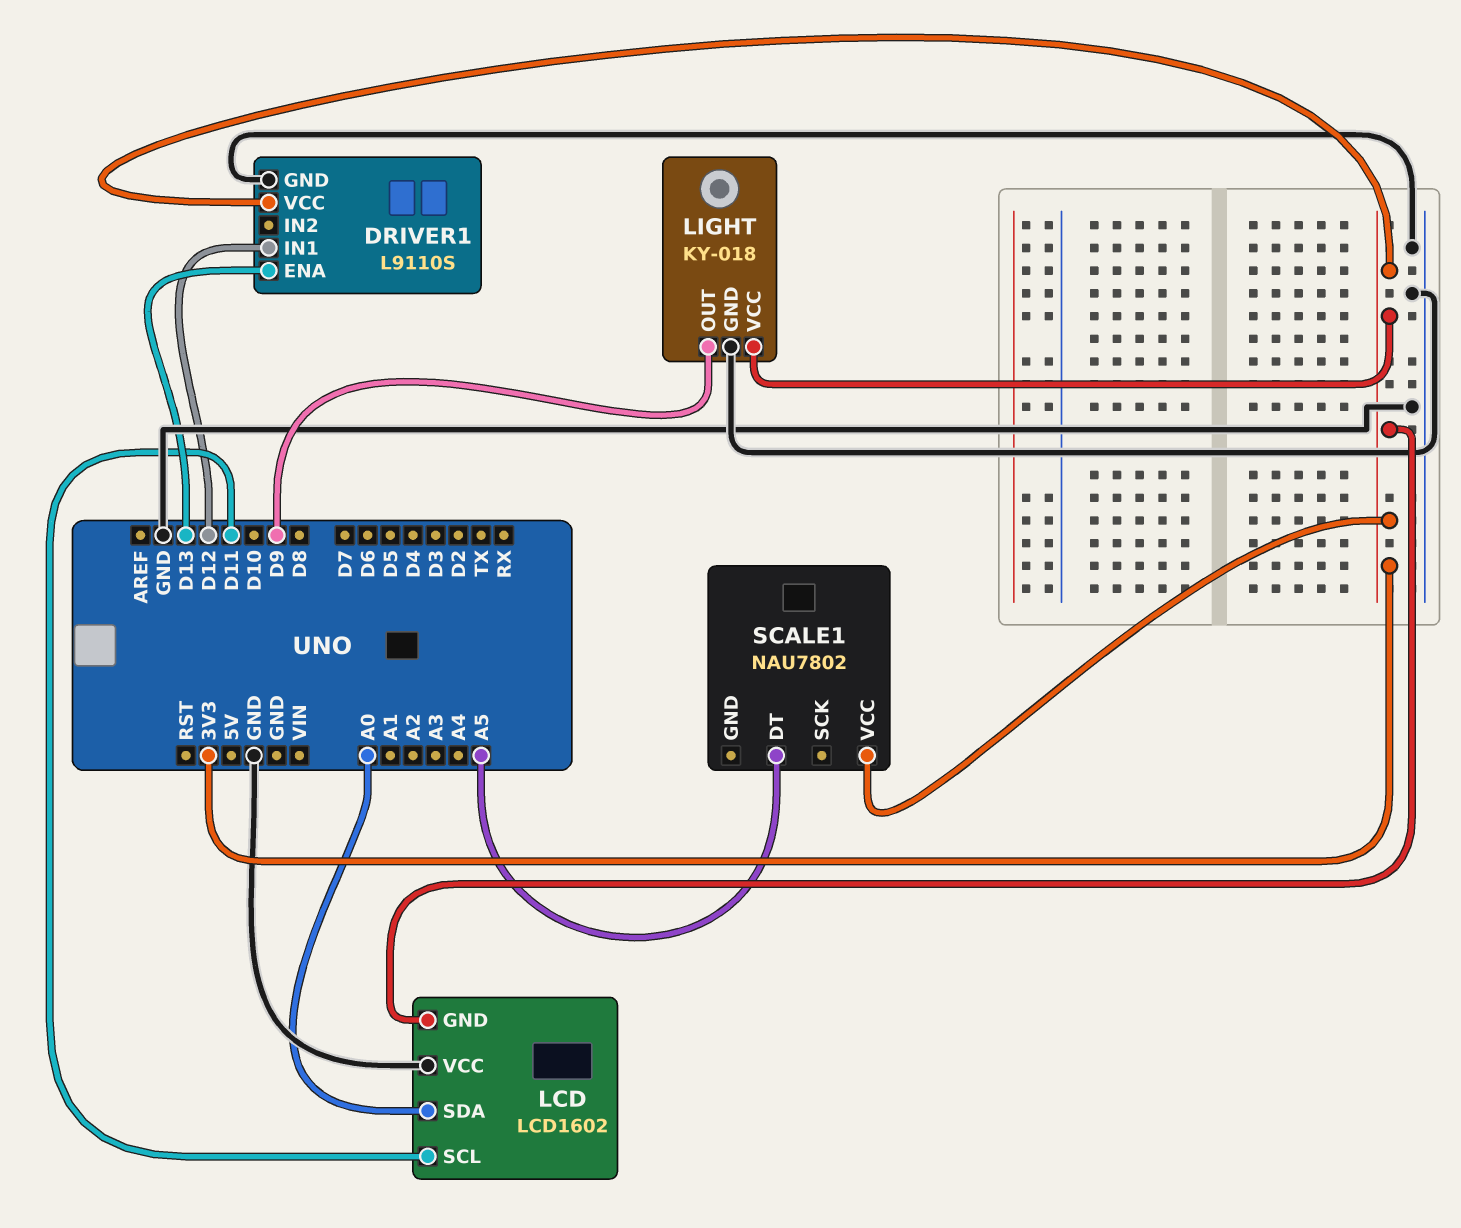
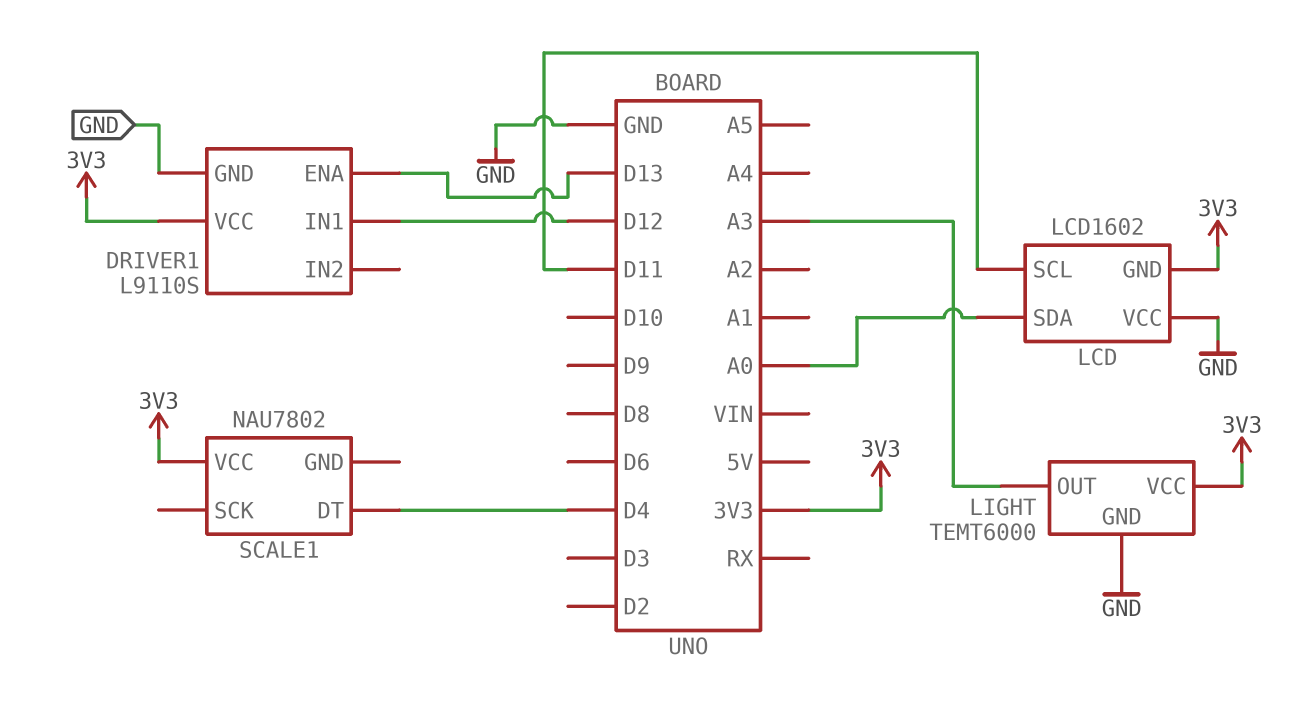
LIGHT: KY-018 -> TEMT6000
LIGHT pin OUT: D9 -> A3
SCALE1 pin DT: A5 -> D4

